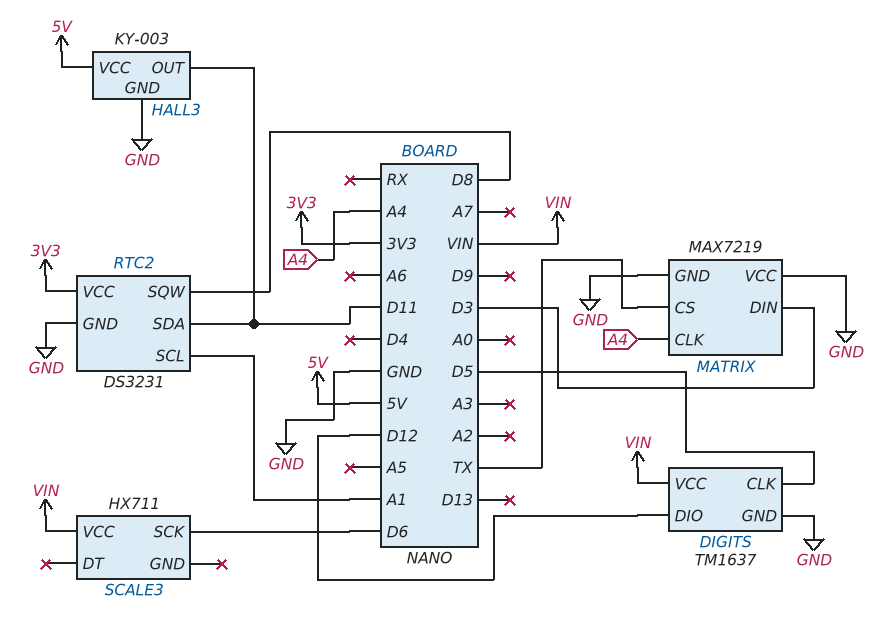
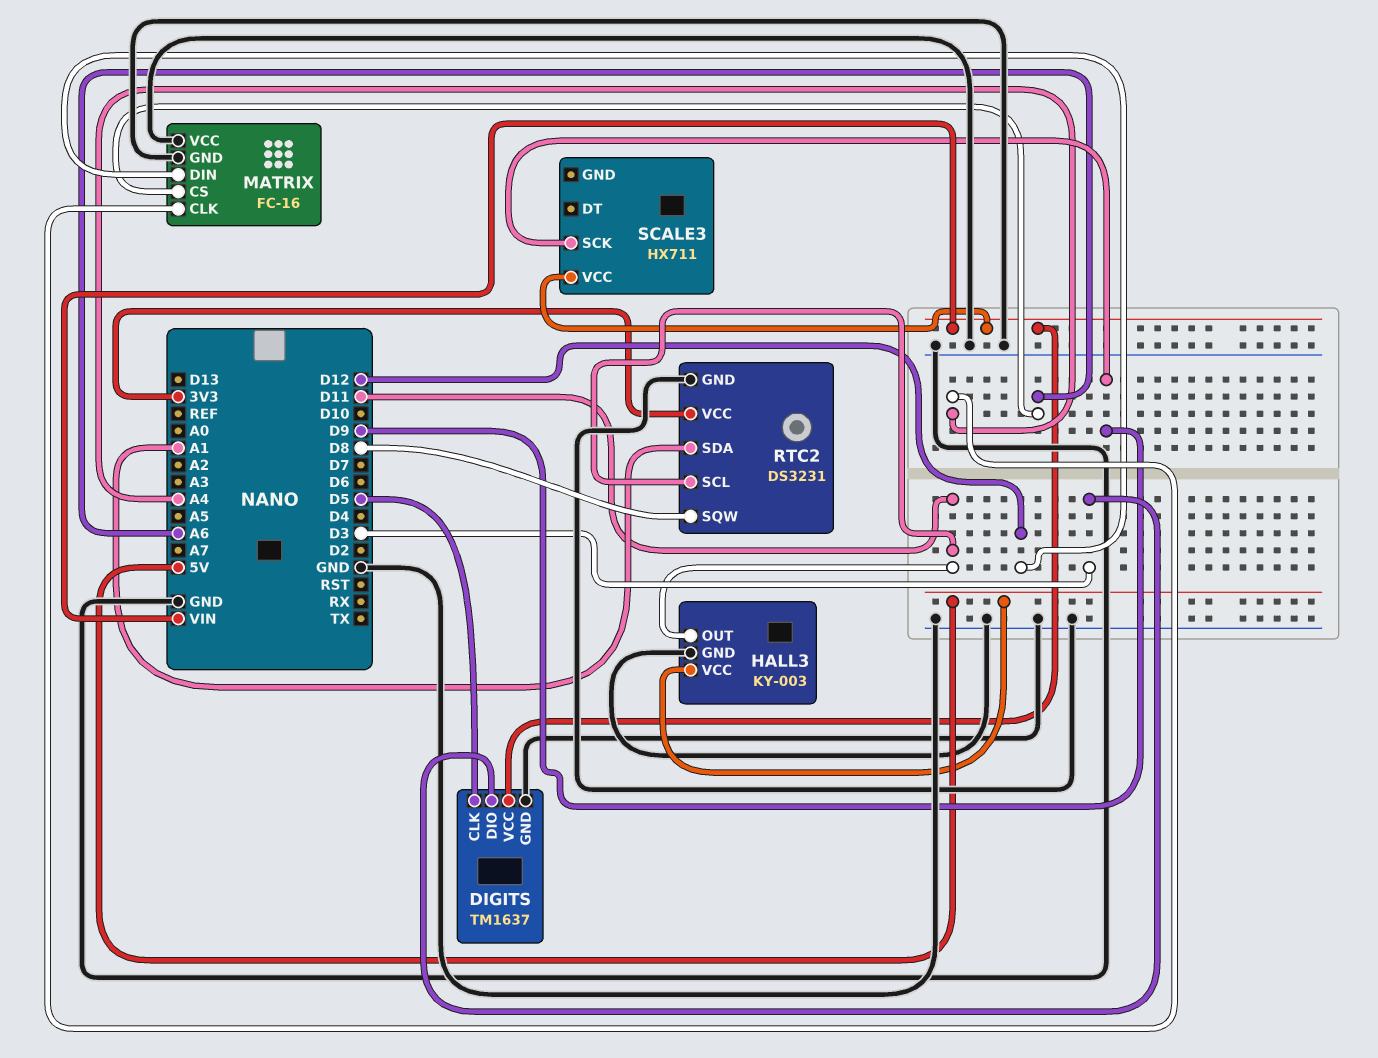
DIGITS pin DIO: D12 -> D3
MATRIX: MAX7219 -> FC-16
MATRIX pin CS: TX -> A6
MATRIX pin DIN: D3 -> D12
RTC2 pin SCL: A1 -> D11
RTC2 pin SDA: D11 -> A1
SCALE3 pin SCK: D6 -> D9

